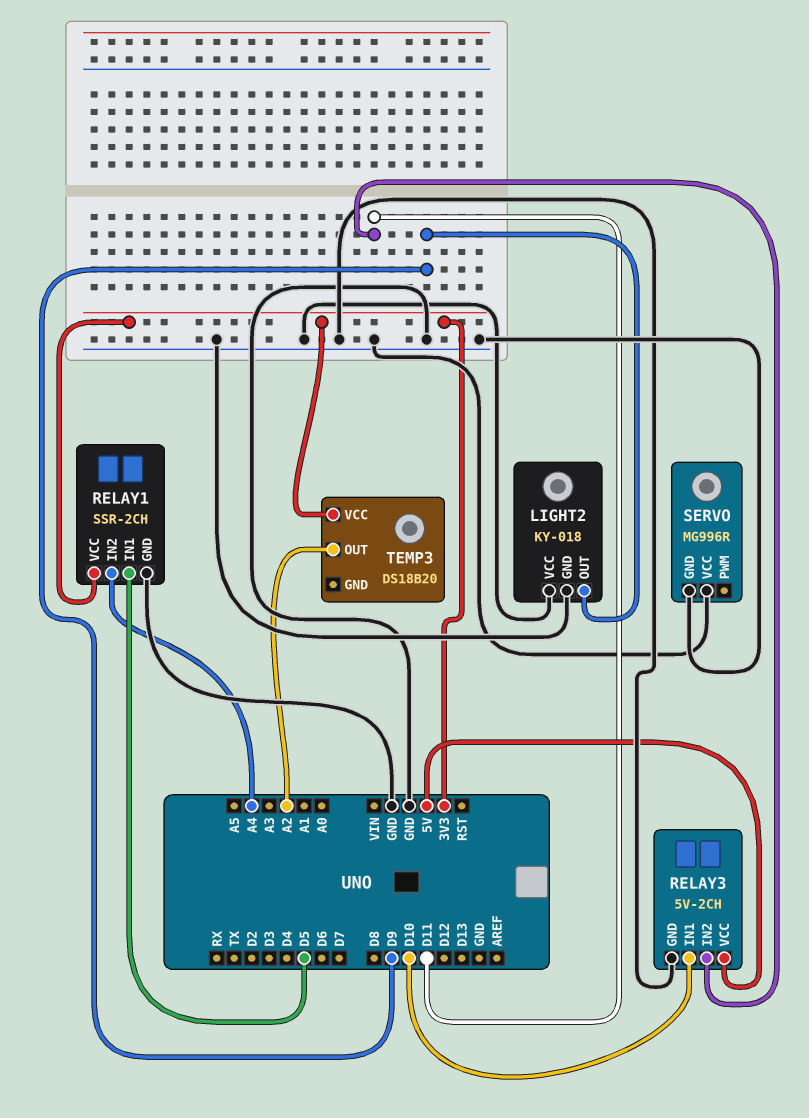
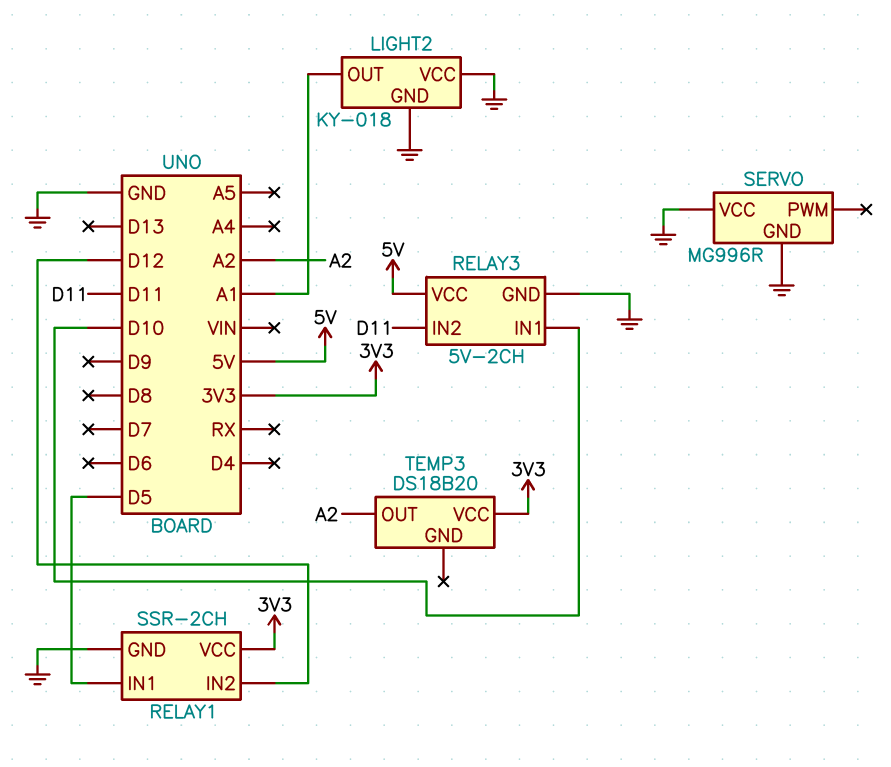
LIGHT2 pin OUT: D9 -> A1
RELAY1 pin IN2: A4 -> D12

